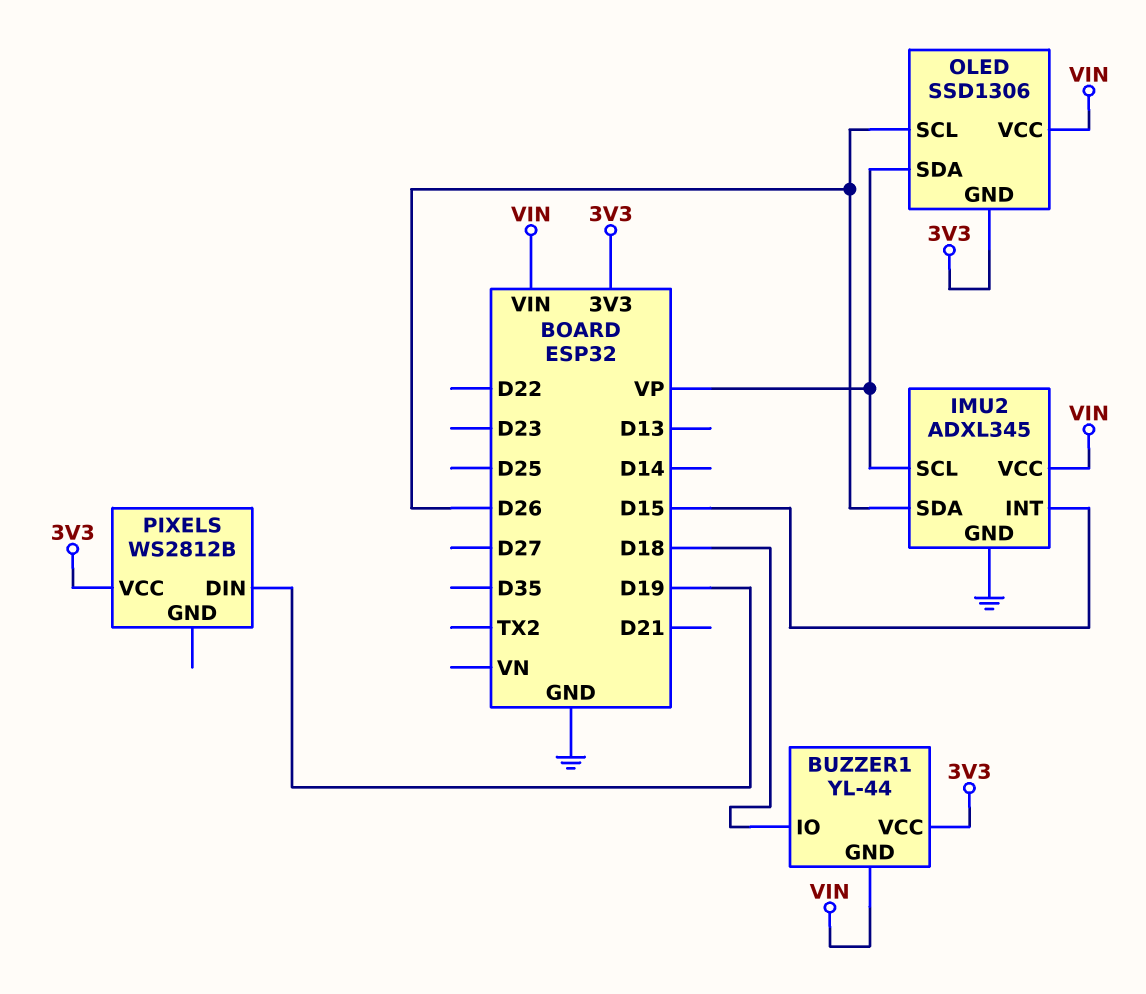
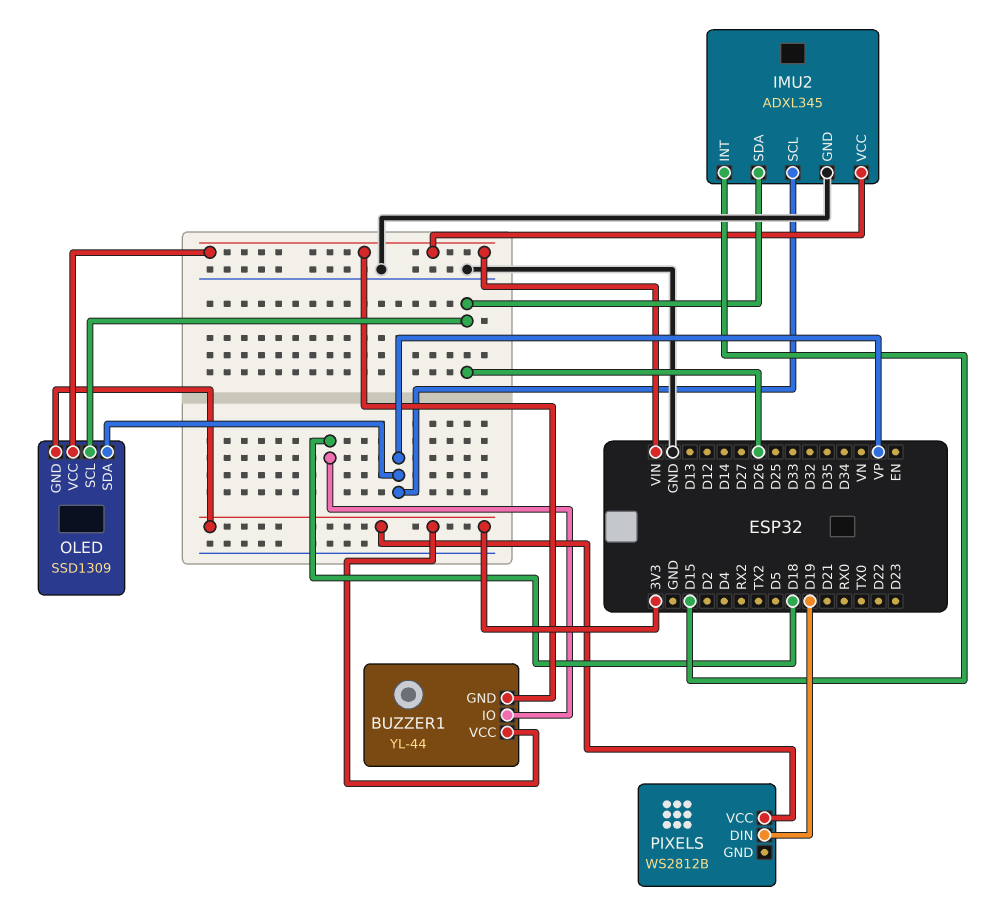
OLED: SSD1306 -> SSD1309

